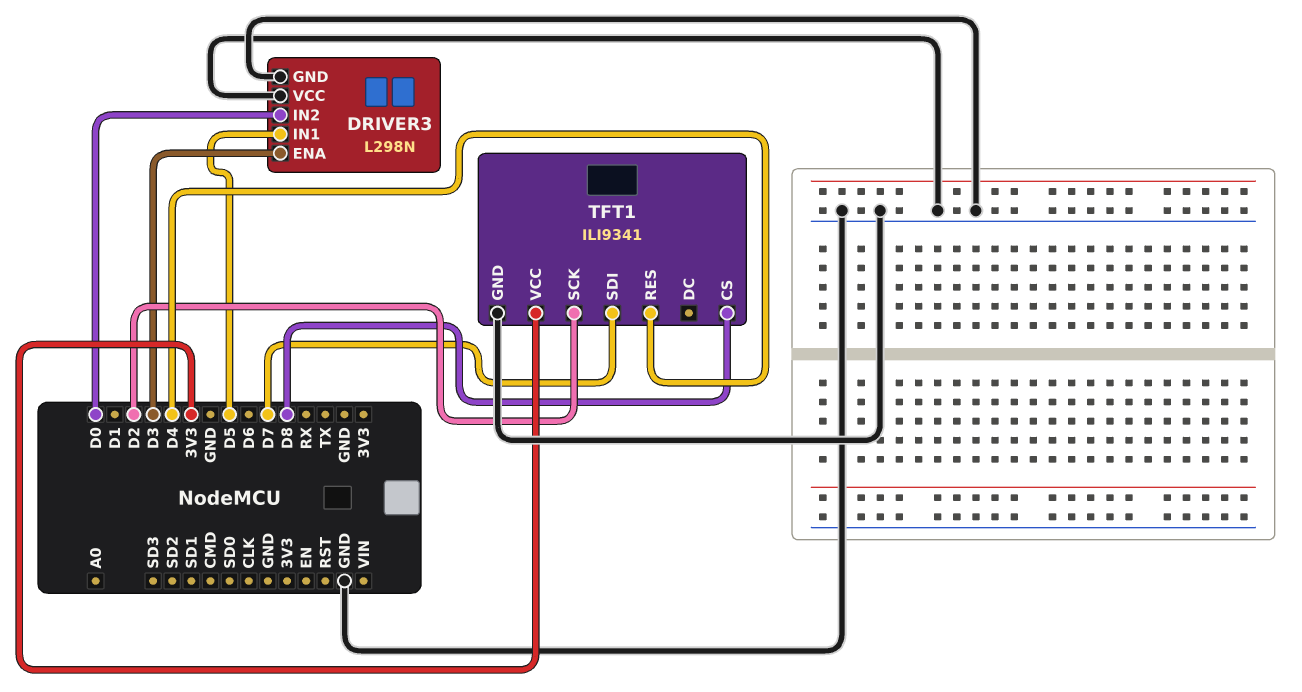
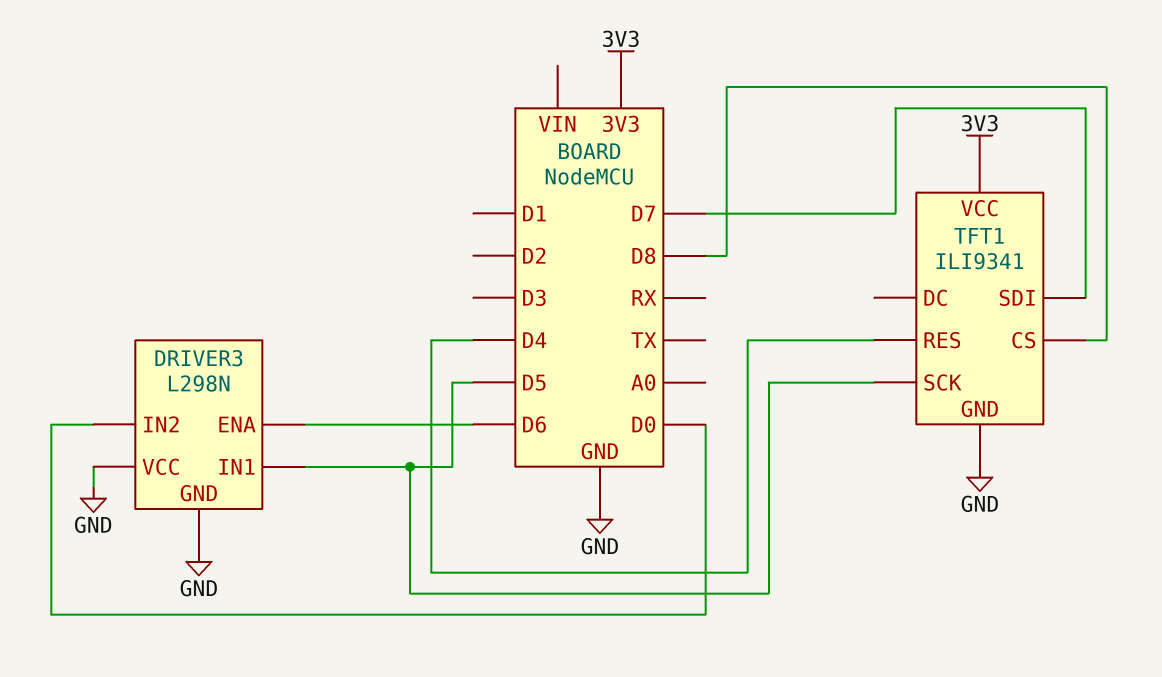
DRIVER3 pin ENA: D3 -> D6
TFT1 pin SCK: D2 -> D5

